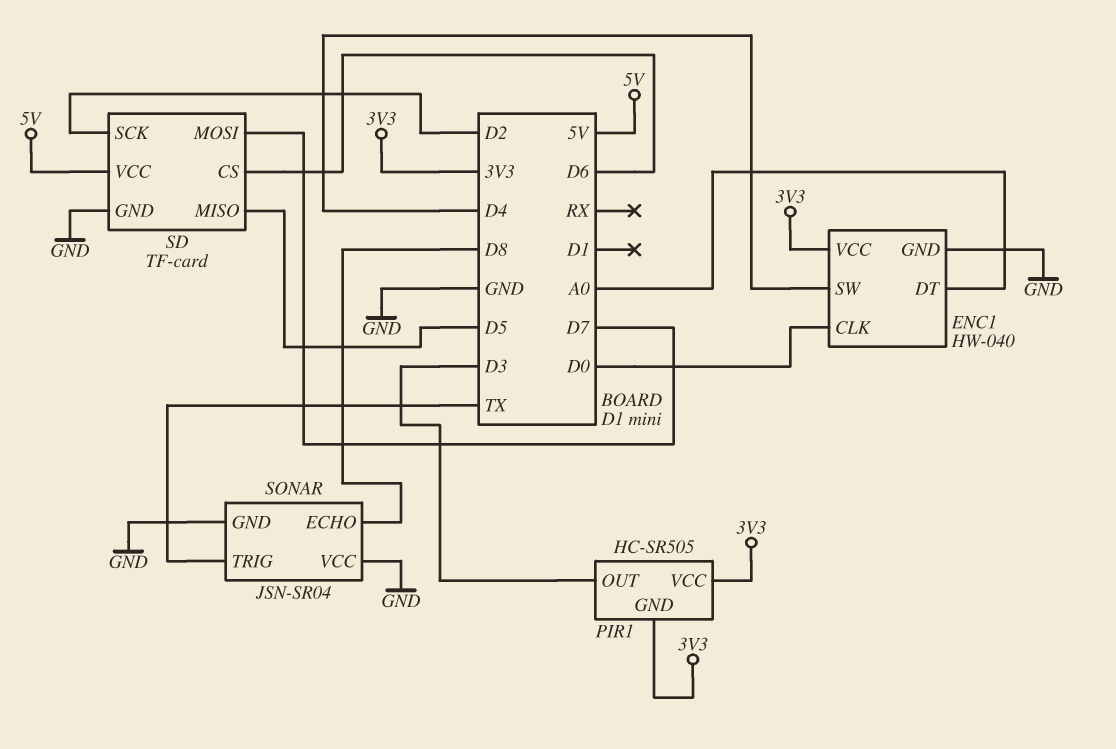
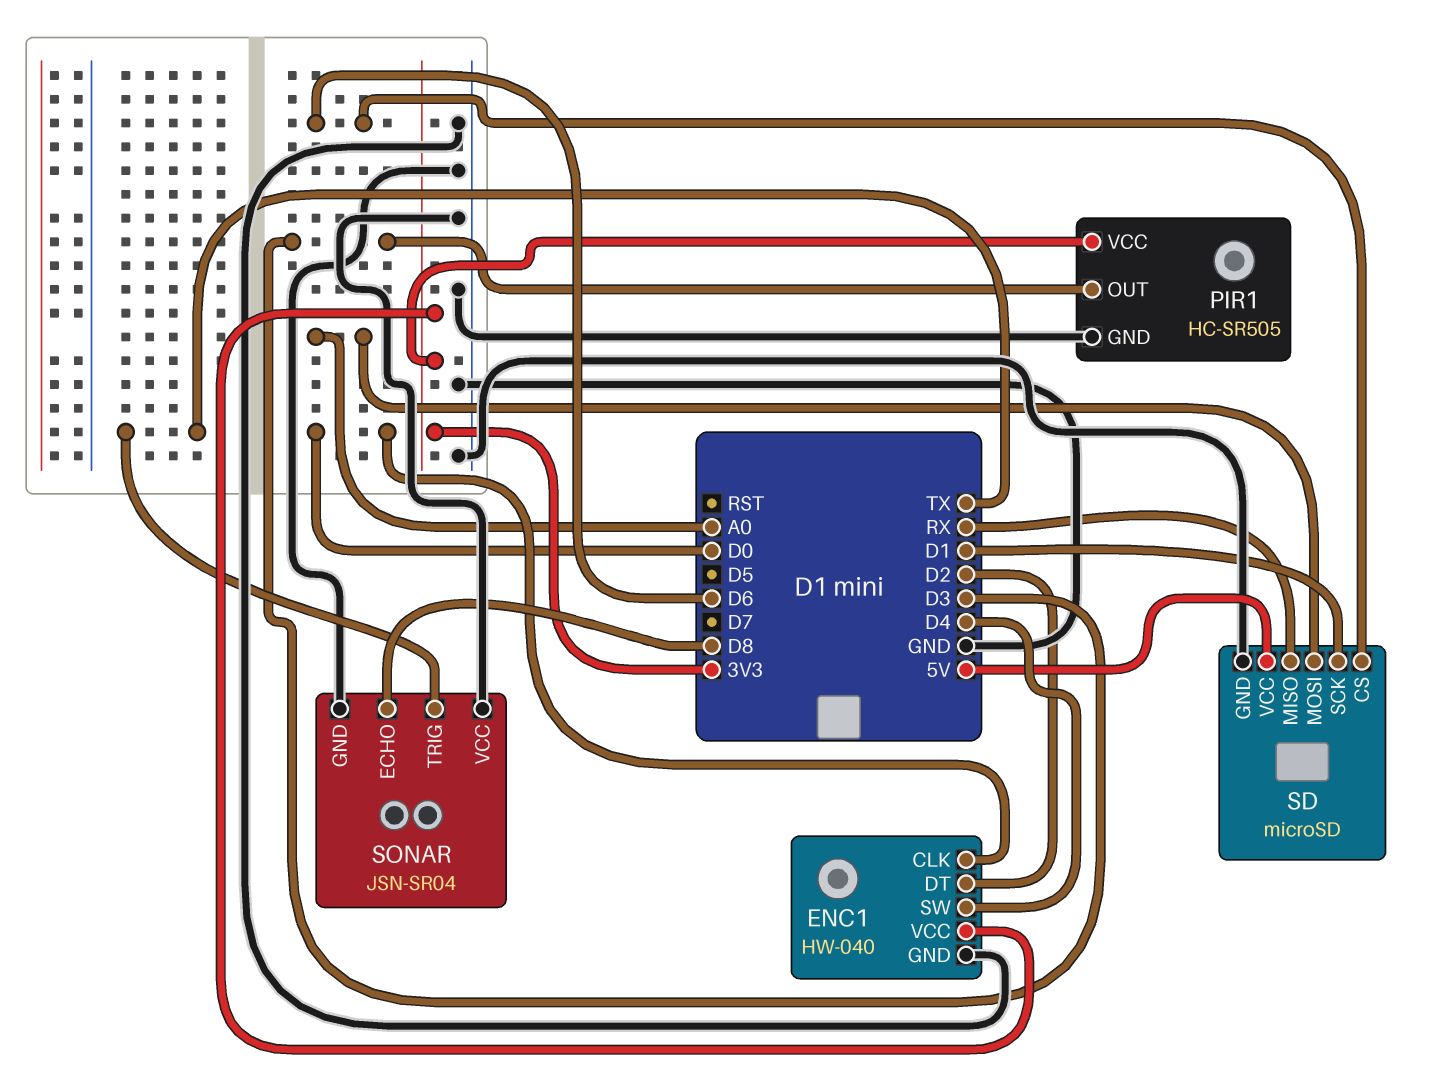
ENC1 pin DT: A0 -> D2
PIR1 pin GND: 3V3 -> GND
SD: TF-card -> microSD
SD pin MISO: D5 -> RX
SD pin MOSI: D7 -> A0
SD pin SCK: D2 -> D1

